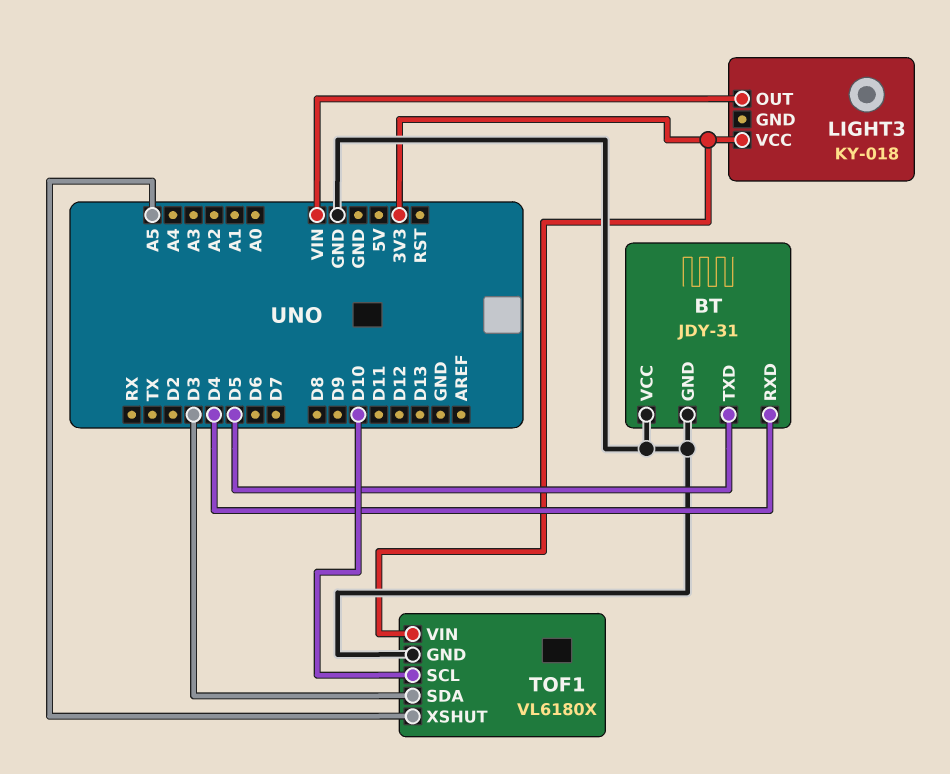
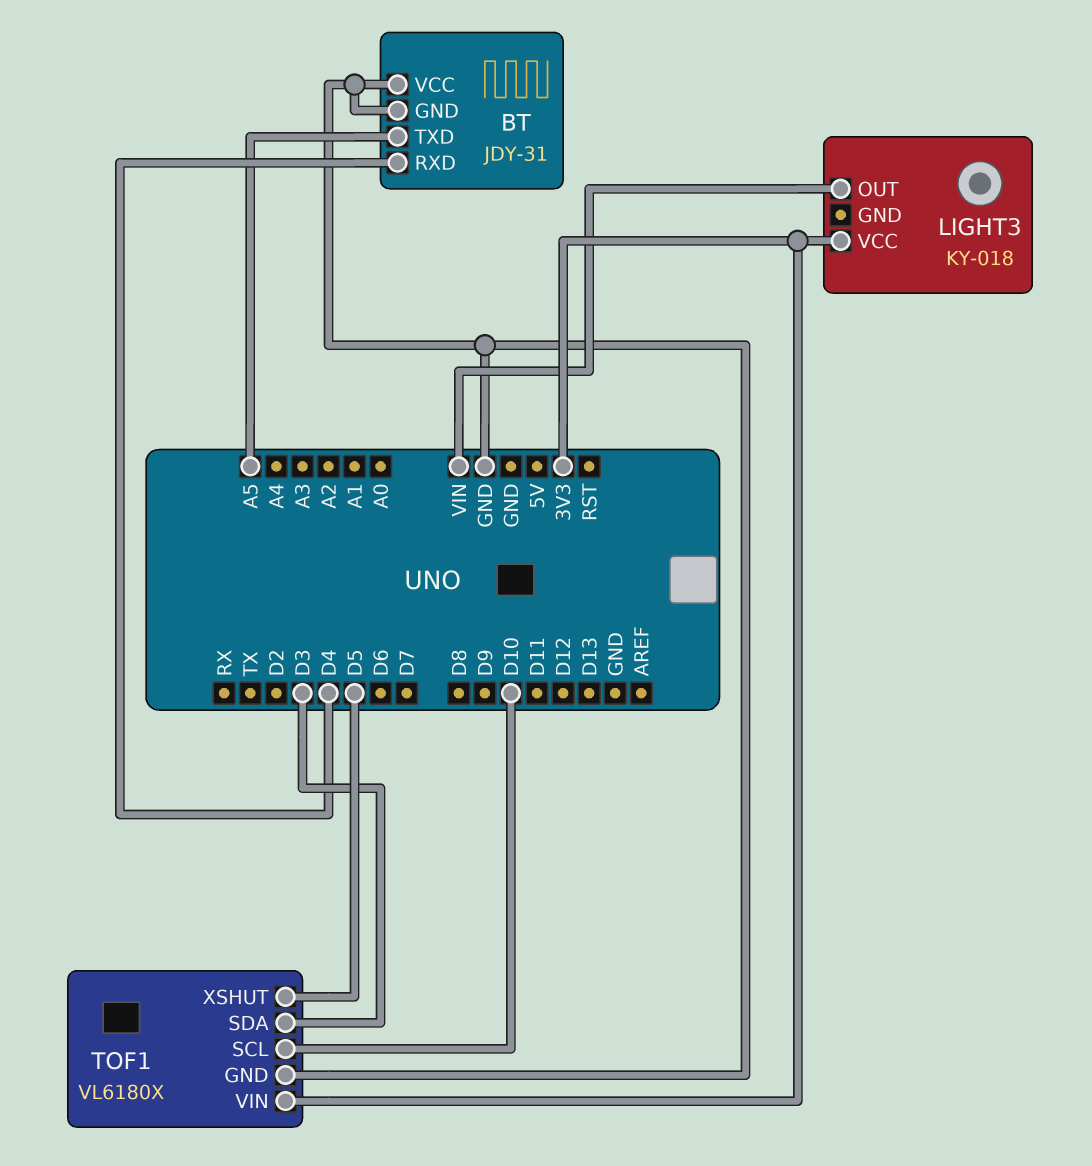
BT pin TXD: D5 -> A5
TOF1 pin XSHUT: A5 -> D5

